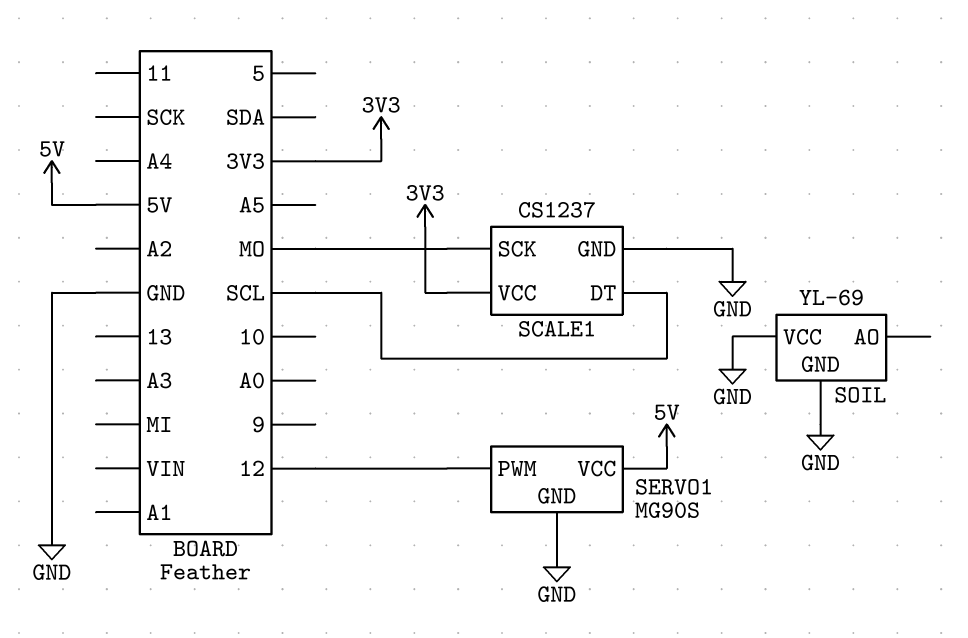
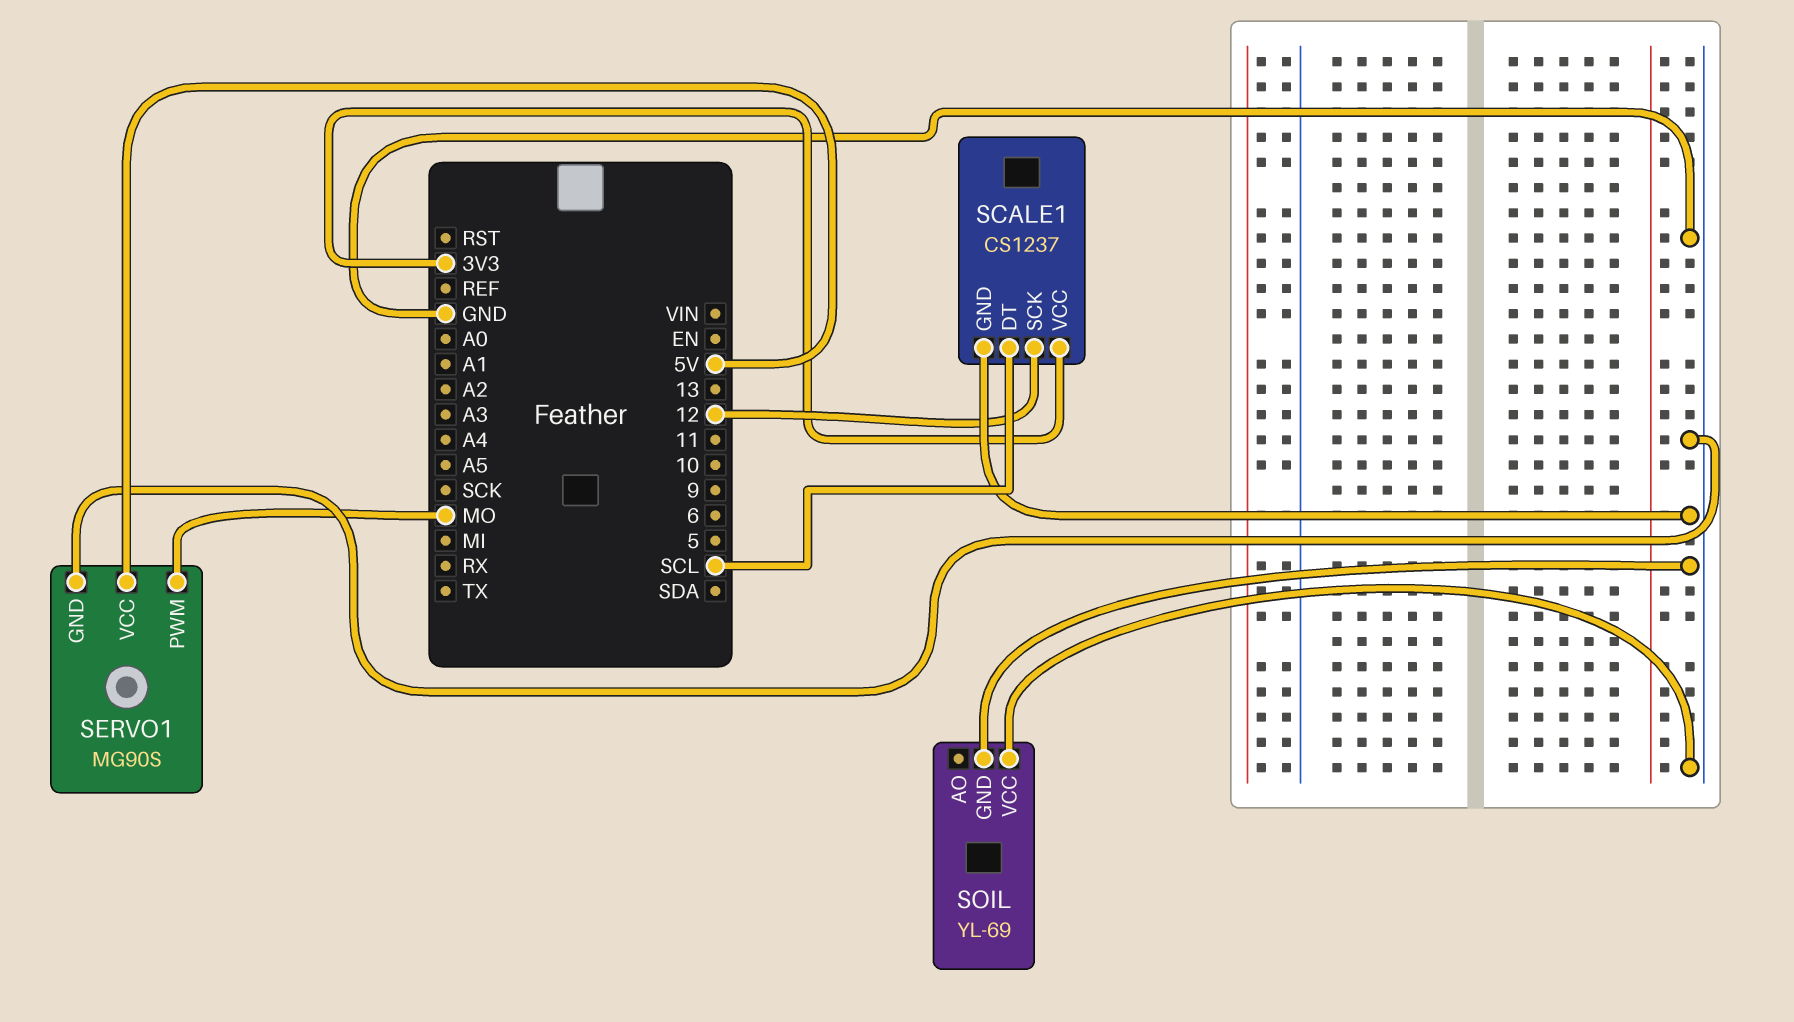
SCALE1 pin SCK: MO -> 12
SERVO1 pin PWM: 12 -> MO

